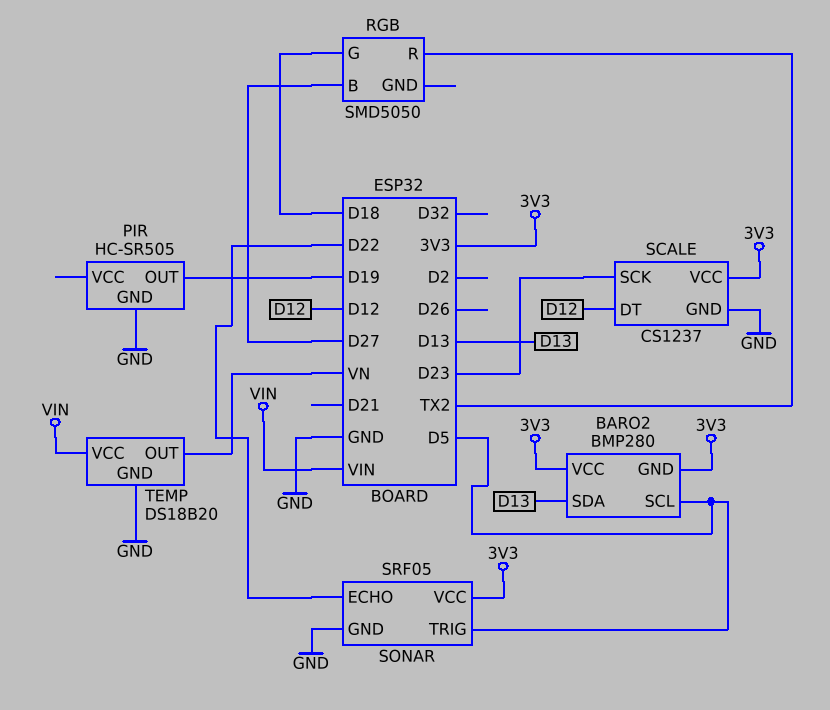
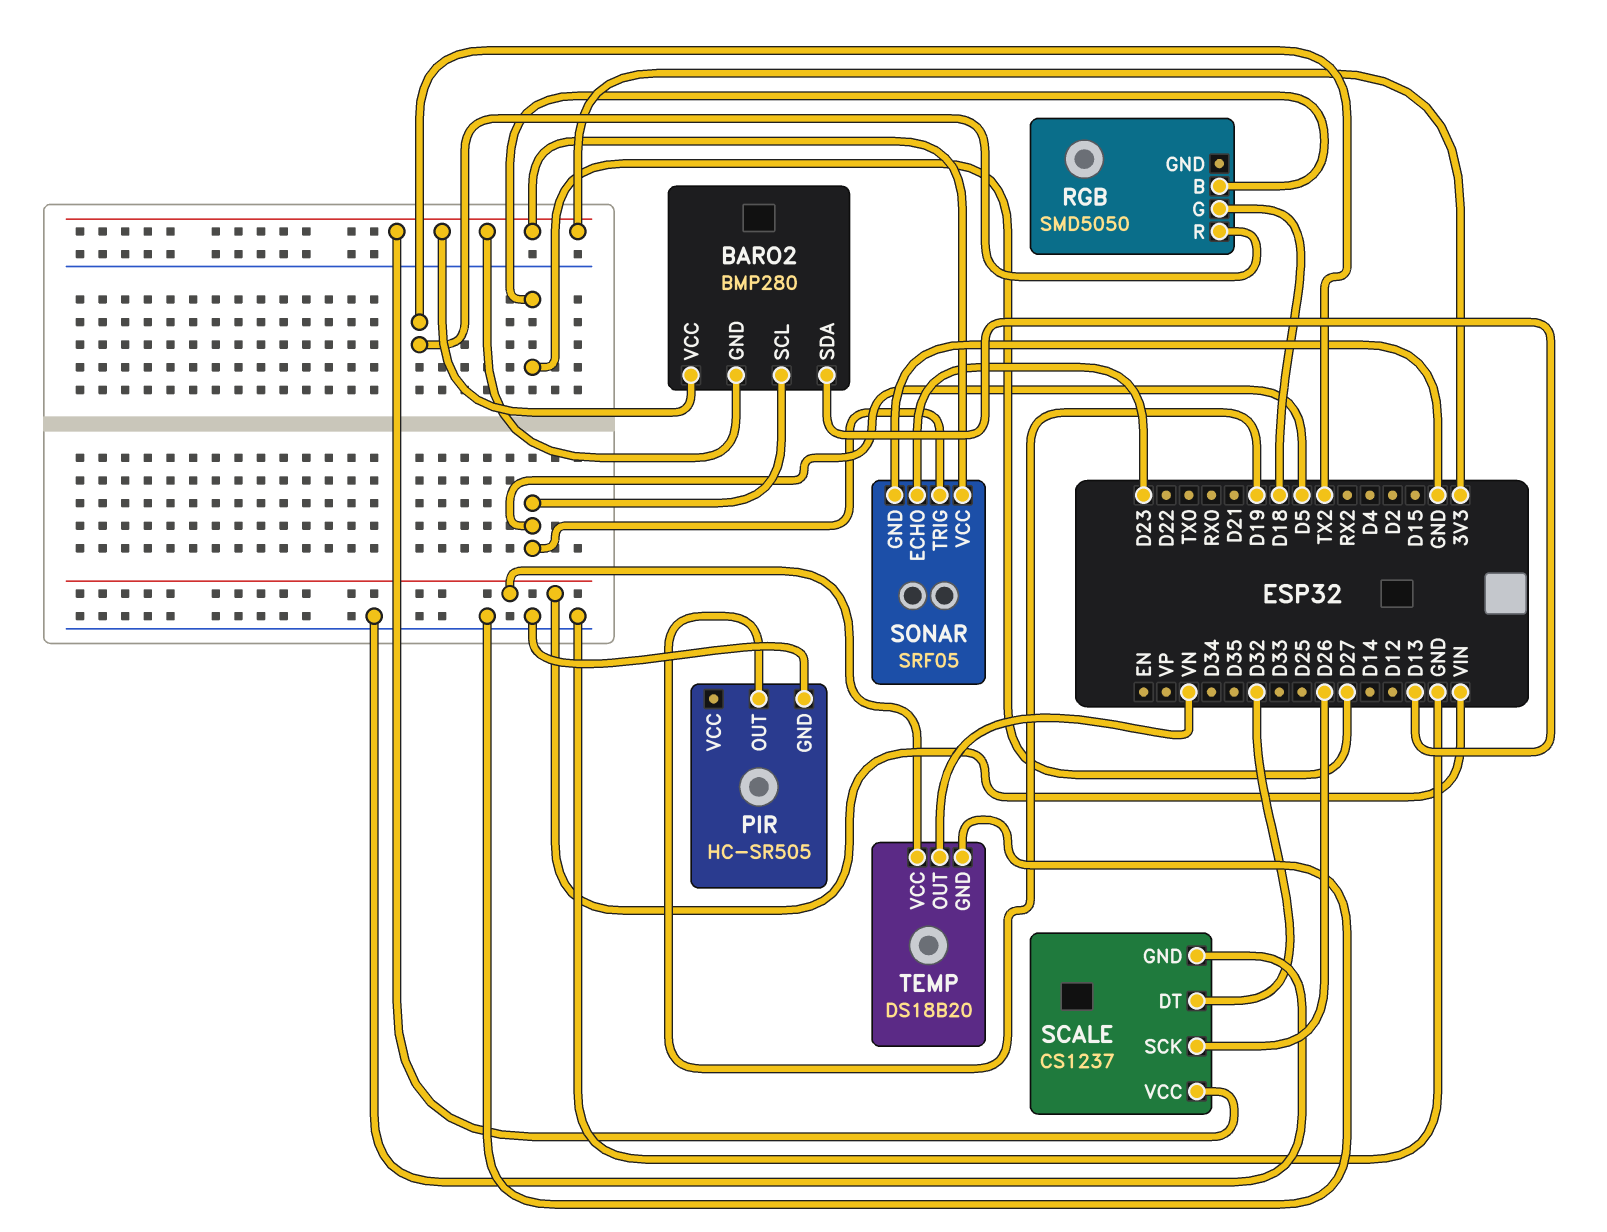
SCALE pin DT: D12 -> D32
SCALE pin SCK: D23 -> D26
SONAR pin ECHO: D22 -> D23

